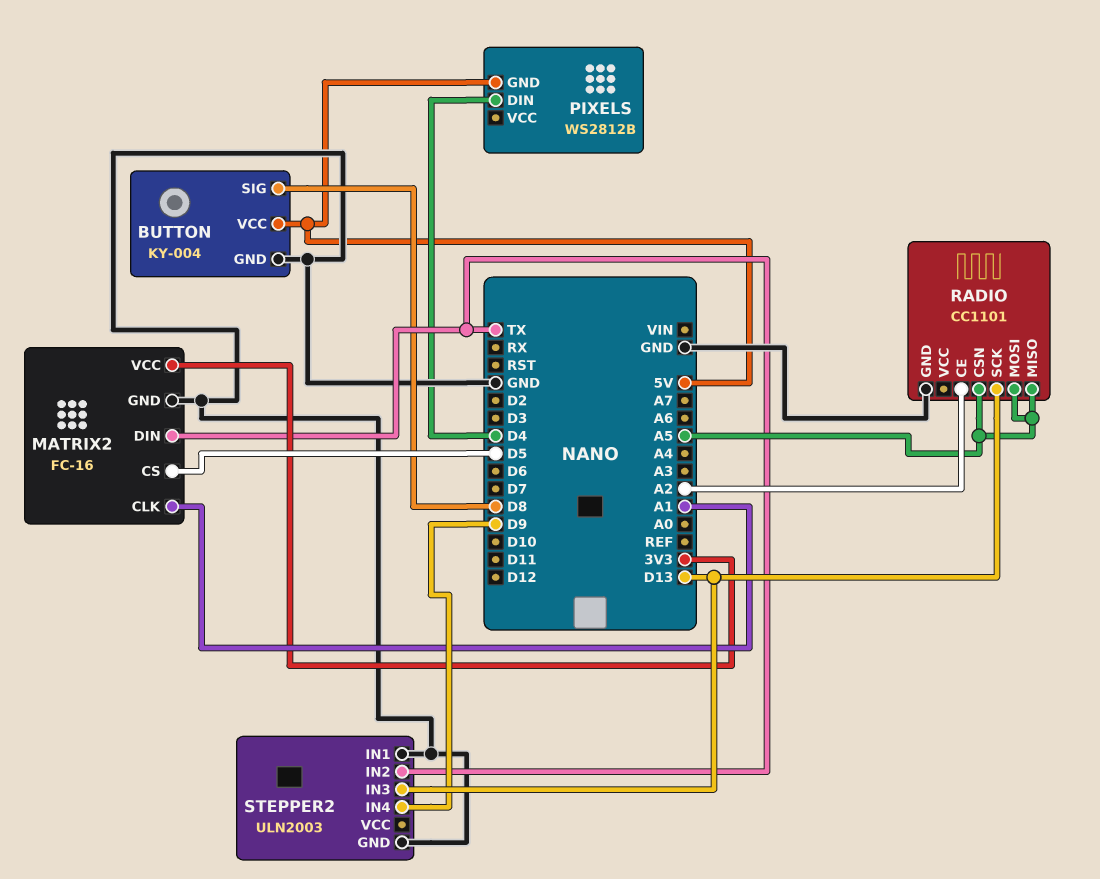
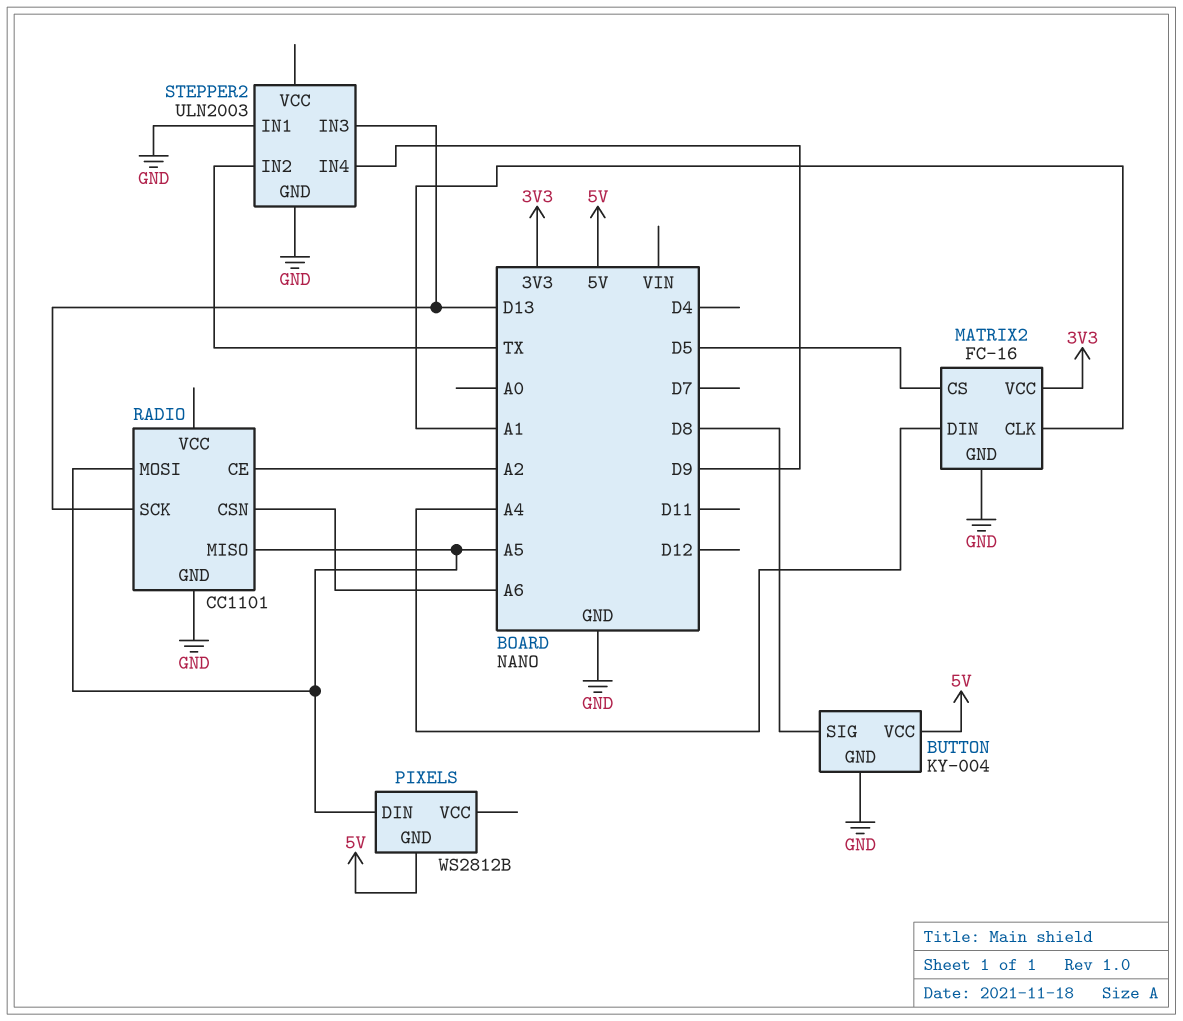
MATRIX2 pin DIN: TX -> A4
PIXELS pin DIN: D4 -> A5
RADIO pin CSN: A5 -> A6

